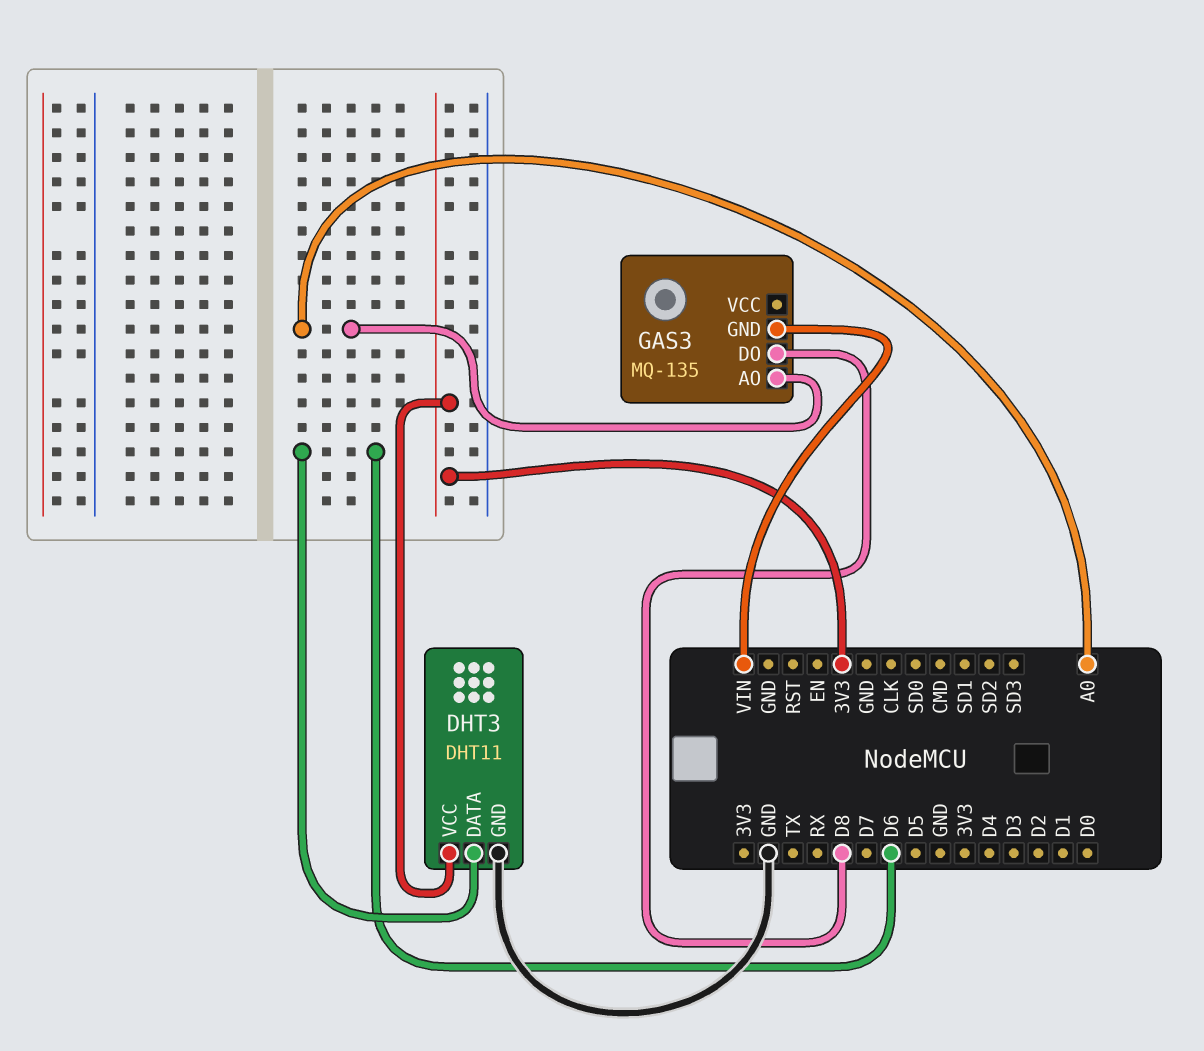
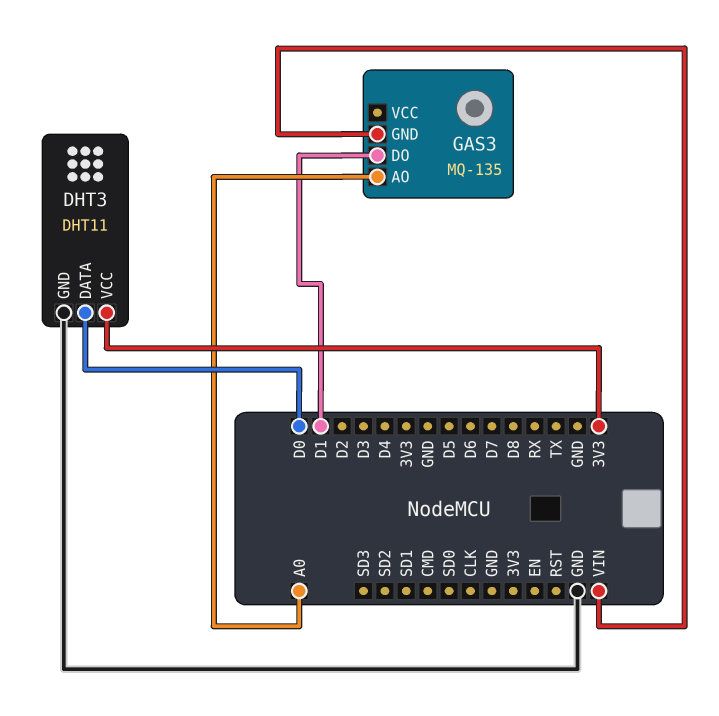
DHT3 pin DATA: D6 -> D0
GAS3 pin DO: D8 -> D1

